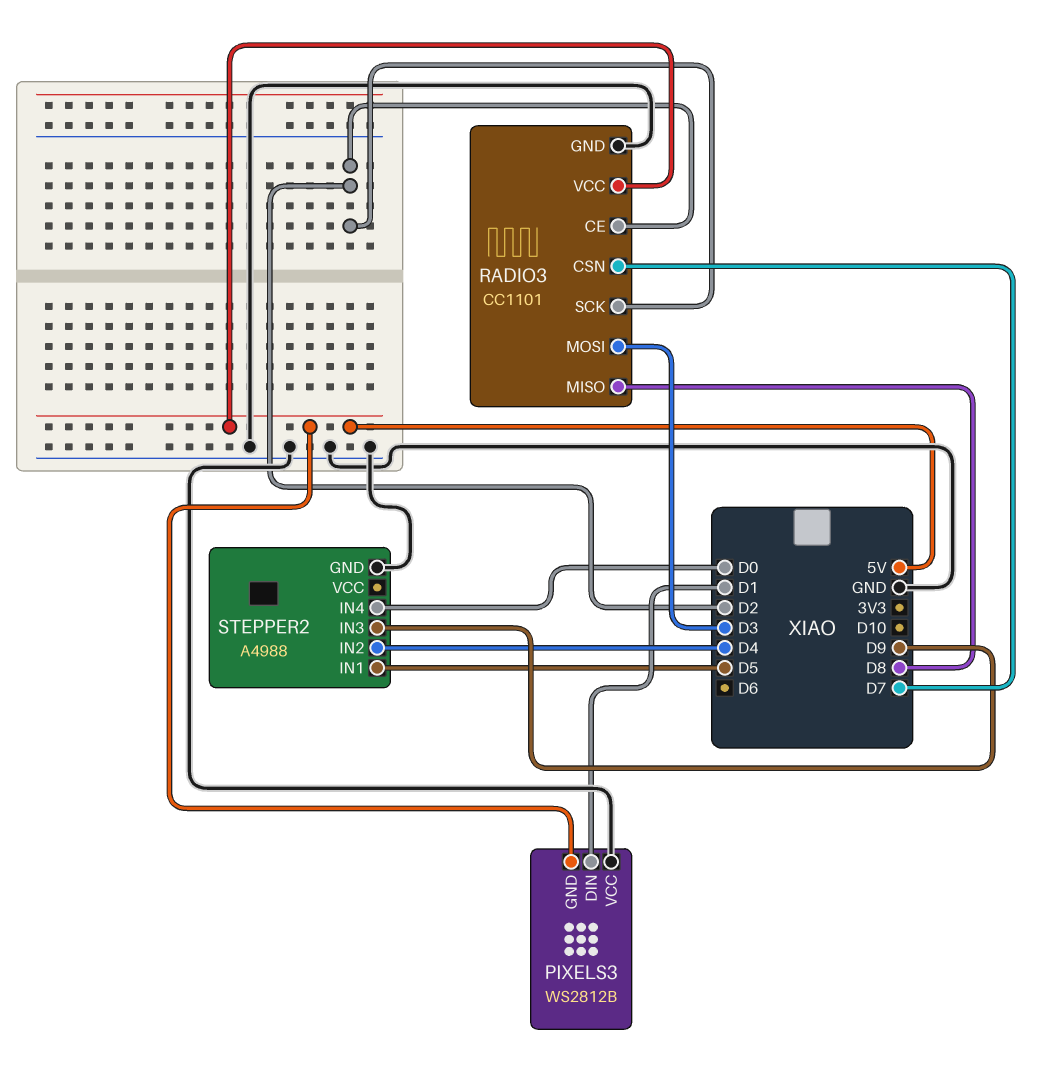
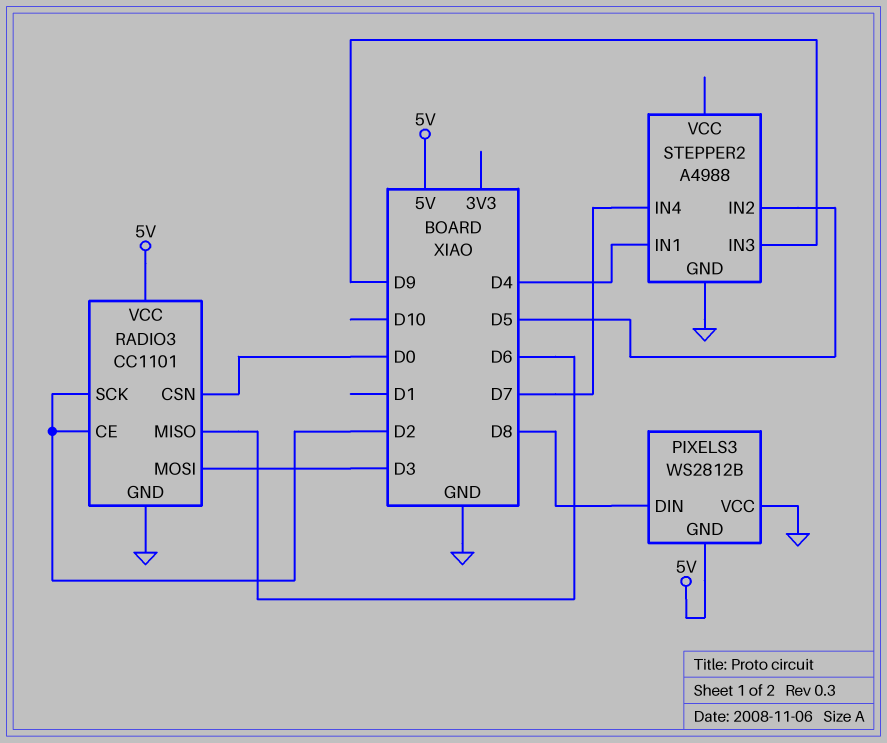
PIXELS3 pin DIN: D1 -> D8
RADIO3 pin CSN: D7 -> D0
RADIO3 pin MISO: D8 -> D6
STEPPER2 pin IN1: D5 -> D4
STEPPER2 pin IN2: D4 -> D5
STEPPER2 pin IN4: D0 -> D7

